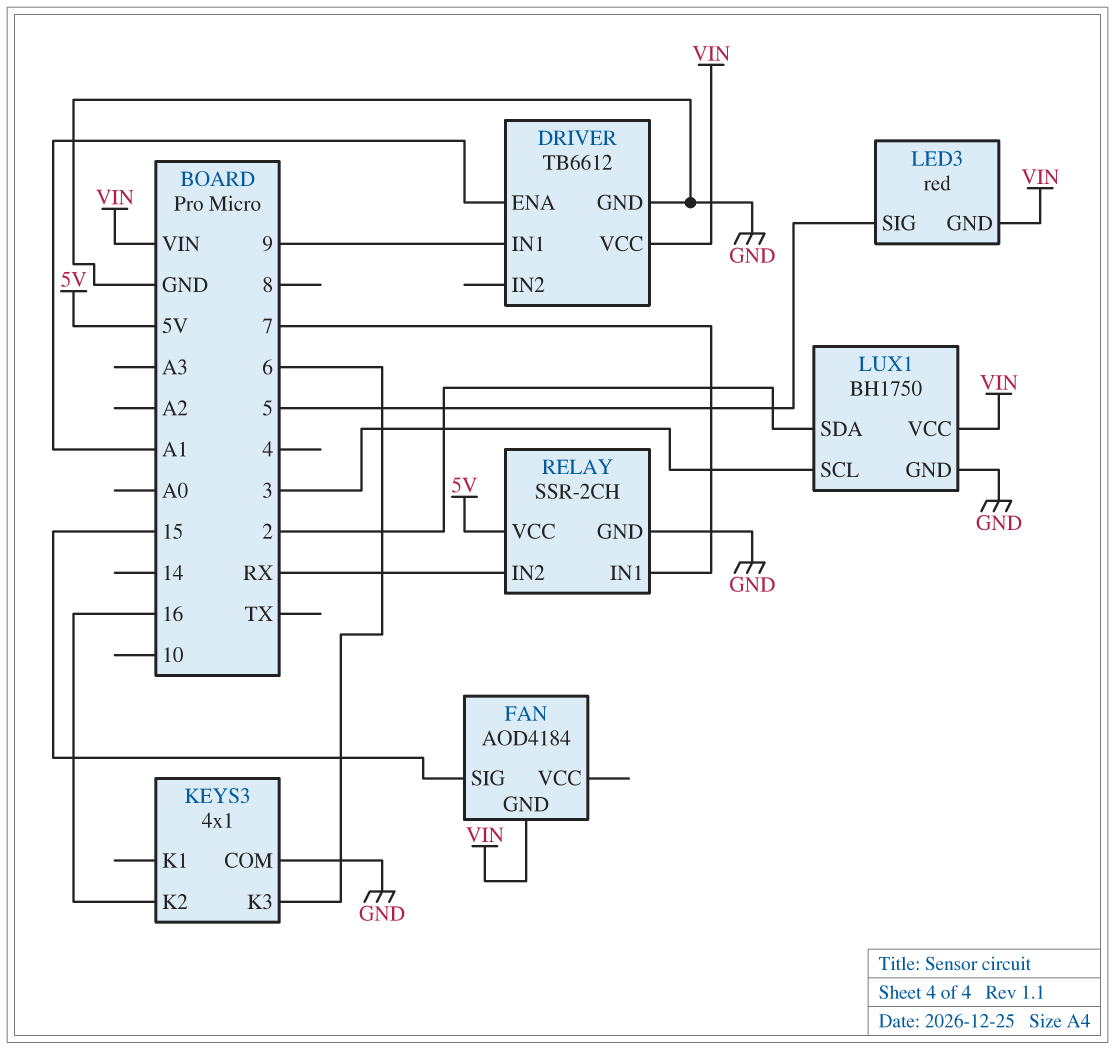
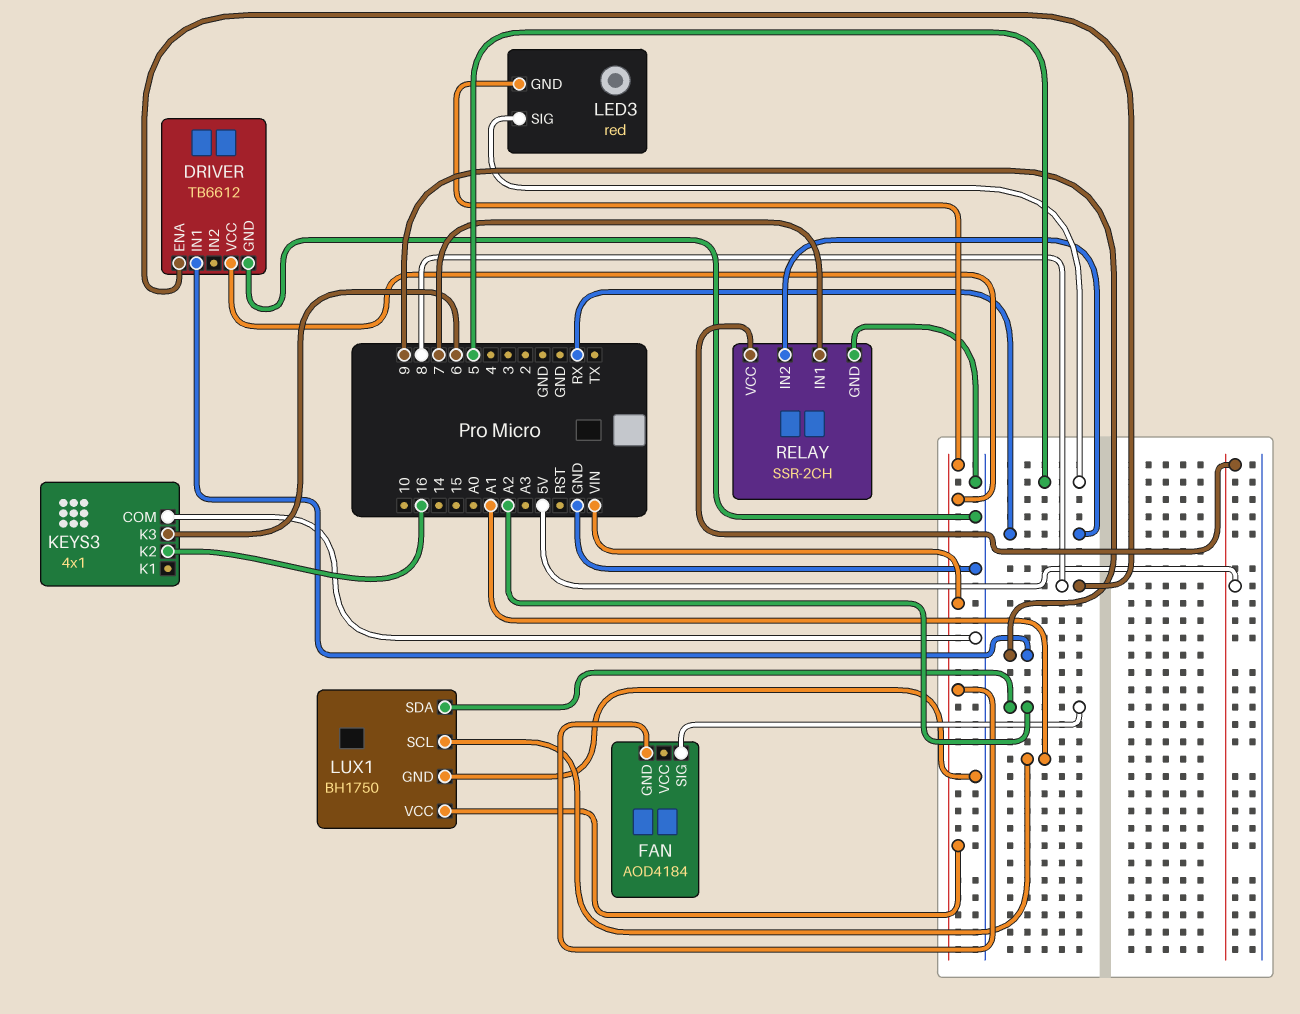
DRIVER pin ENA: A1 -> 8
FAN pin SIG: 15 -> A2
LUX1 pin SCL: 3 -> A1
LUX1 pin SDA: 2 -> A2

